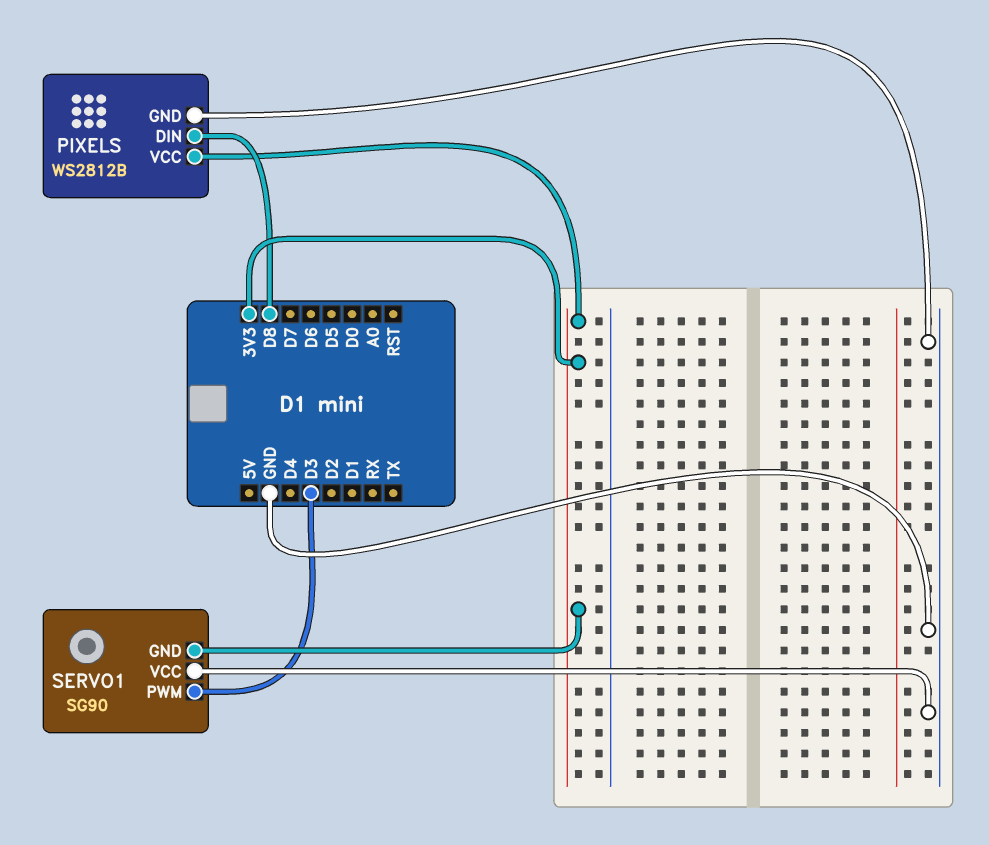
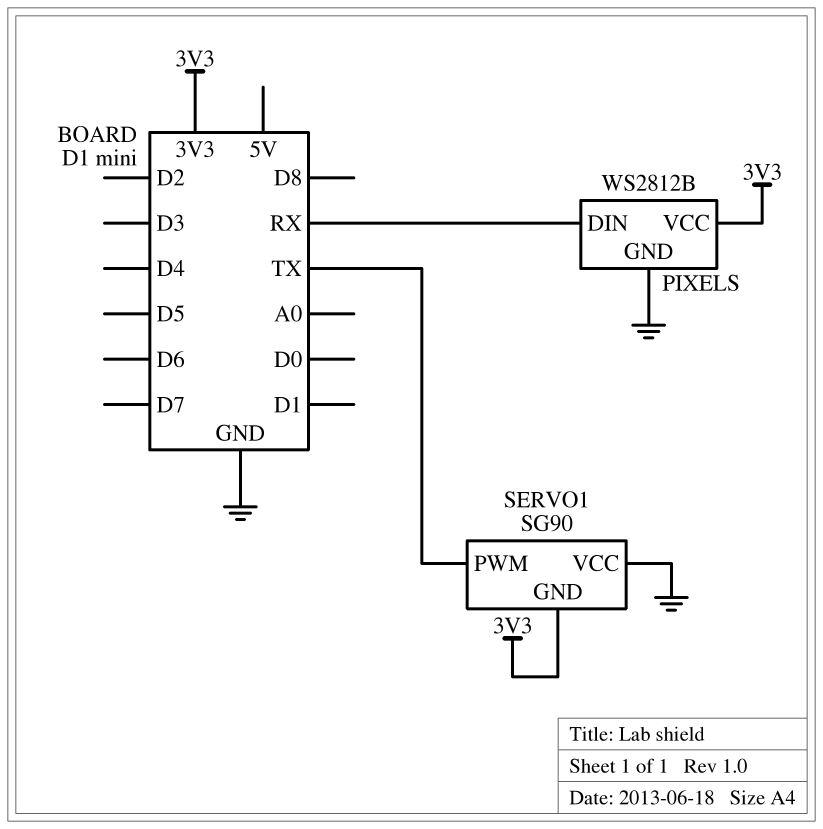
PIXELS pin DIN: D8 -> RX
SERVO1 pin PWM: D3 -> TX

